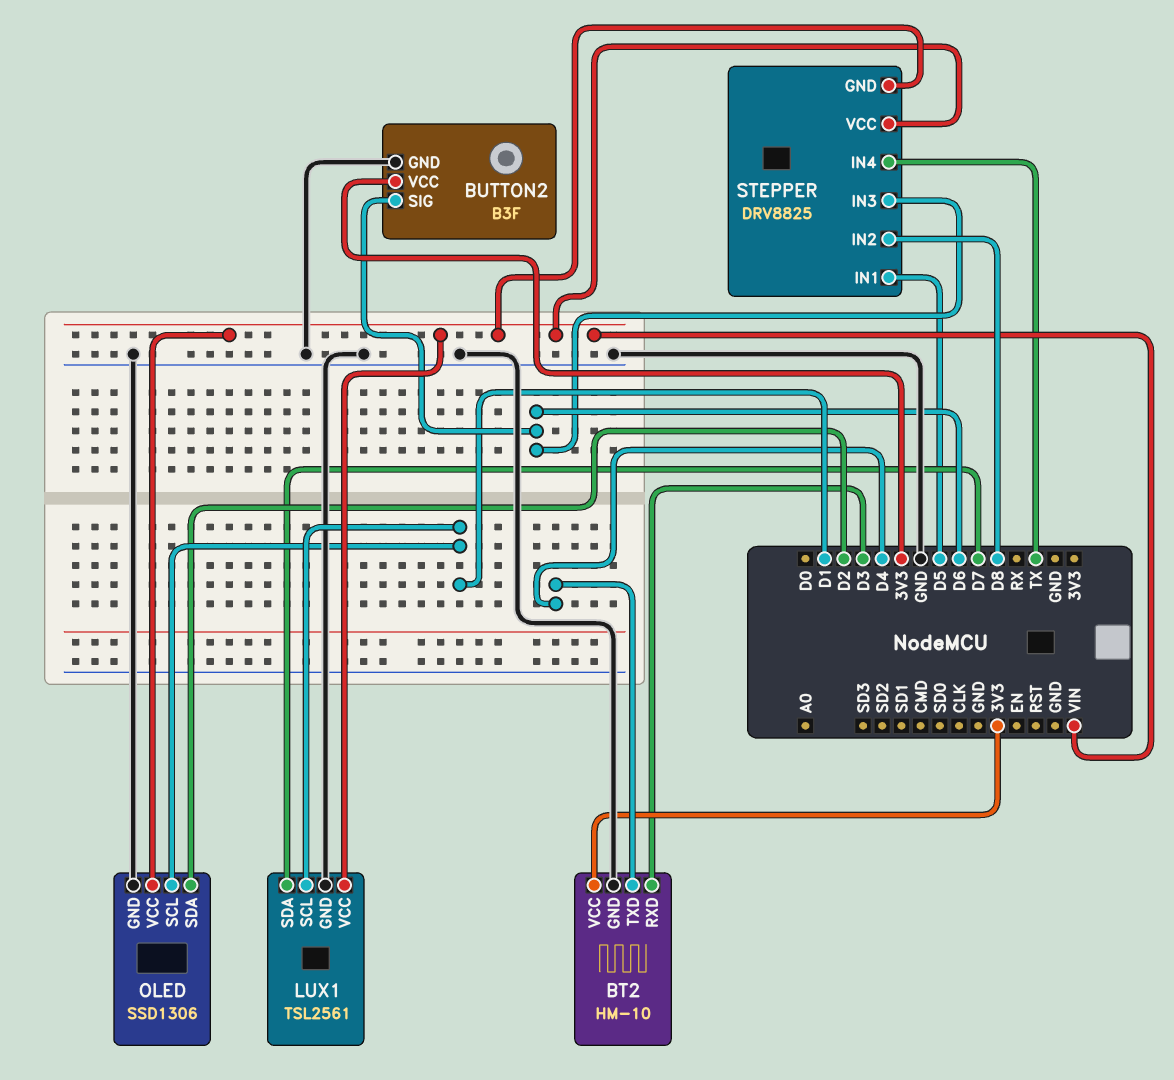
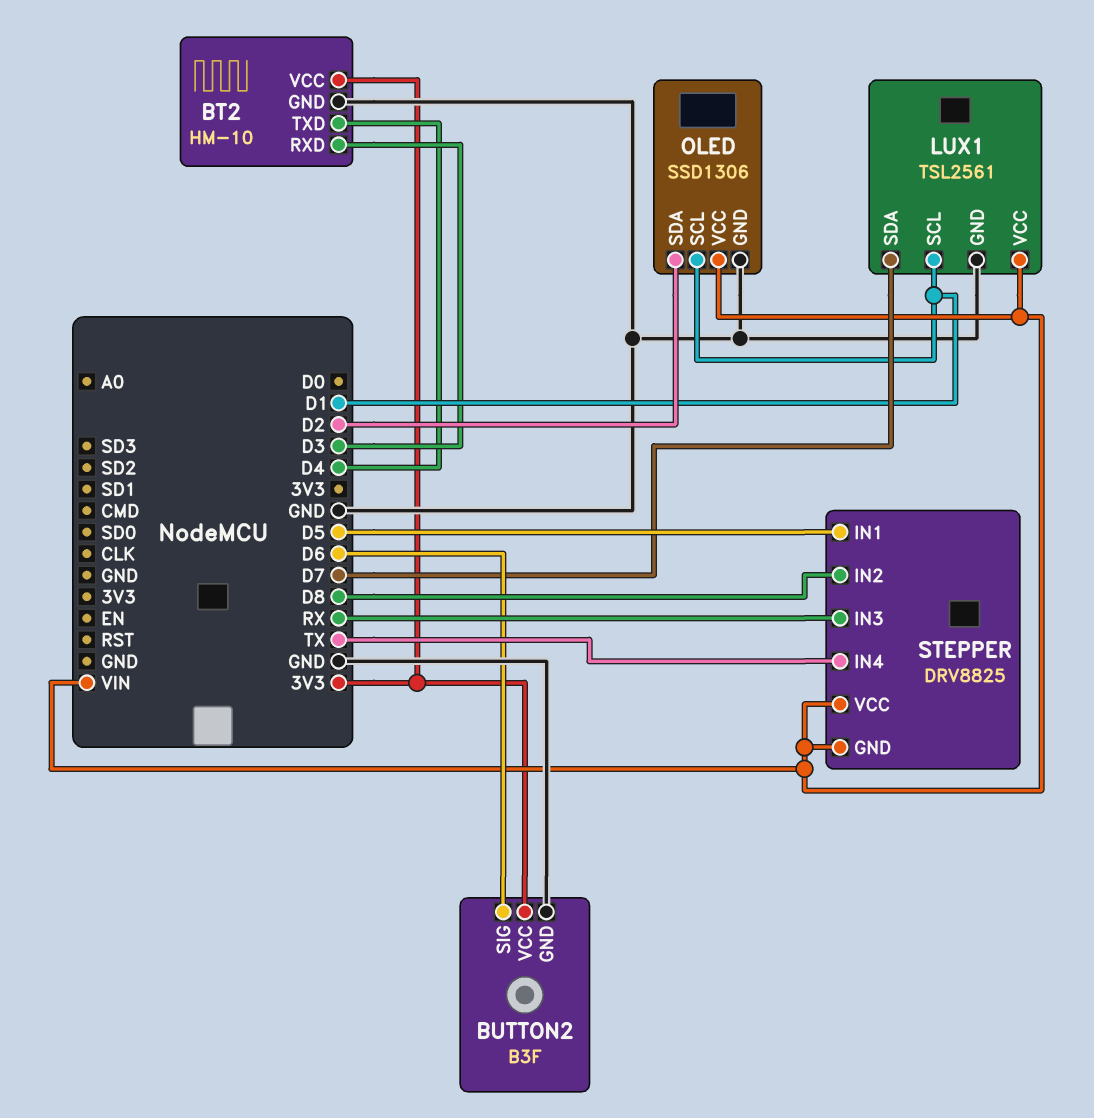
STEPPER pin IN3: D6 -> RX

